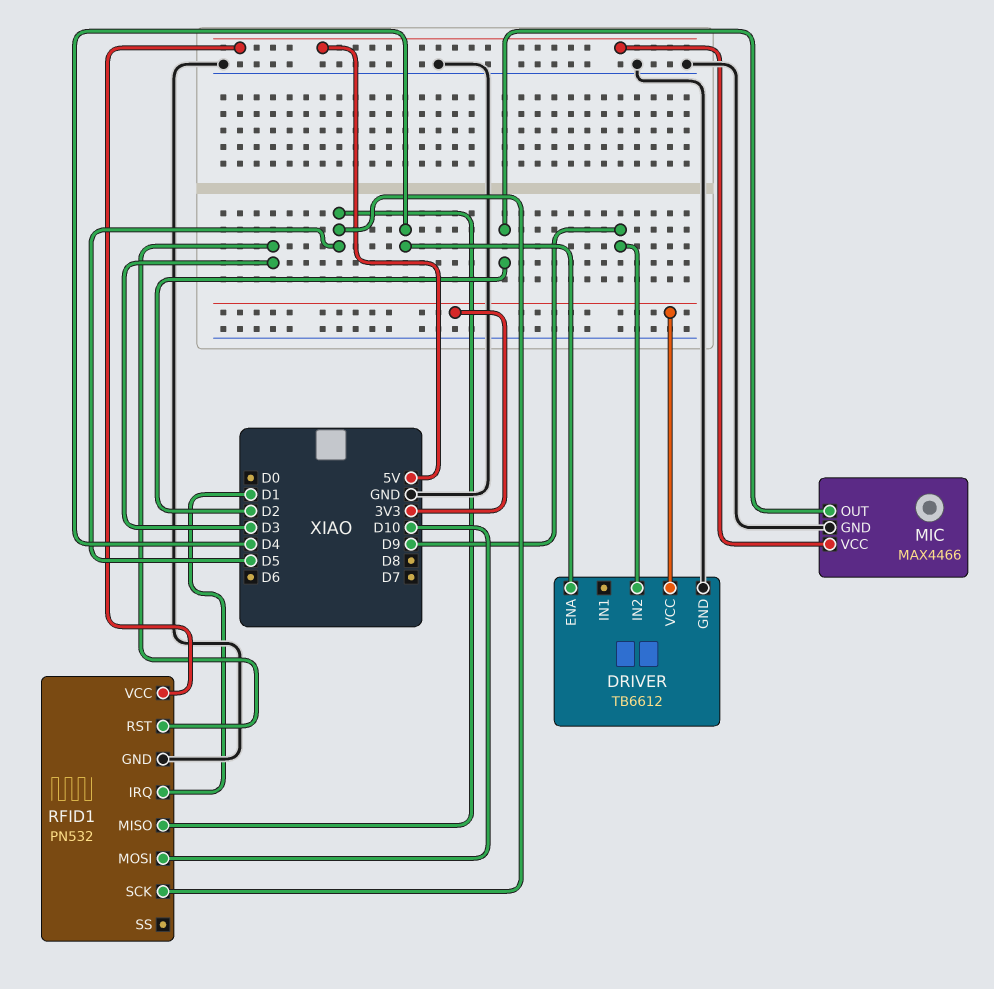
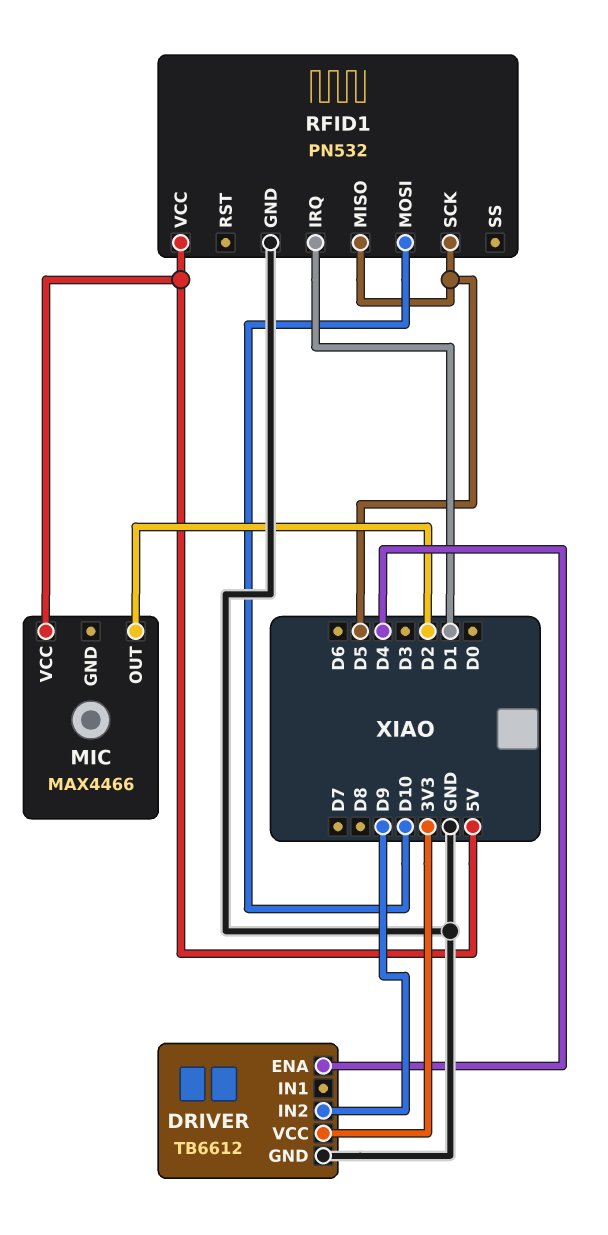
MIC pin GND: GND -> none
RFID1 pin RST: D3 -> none

